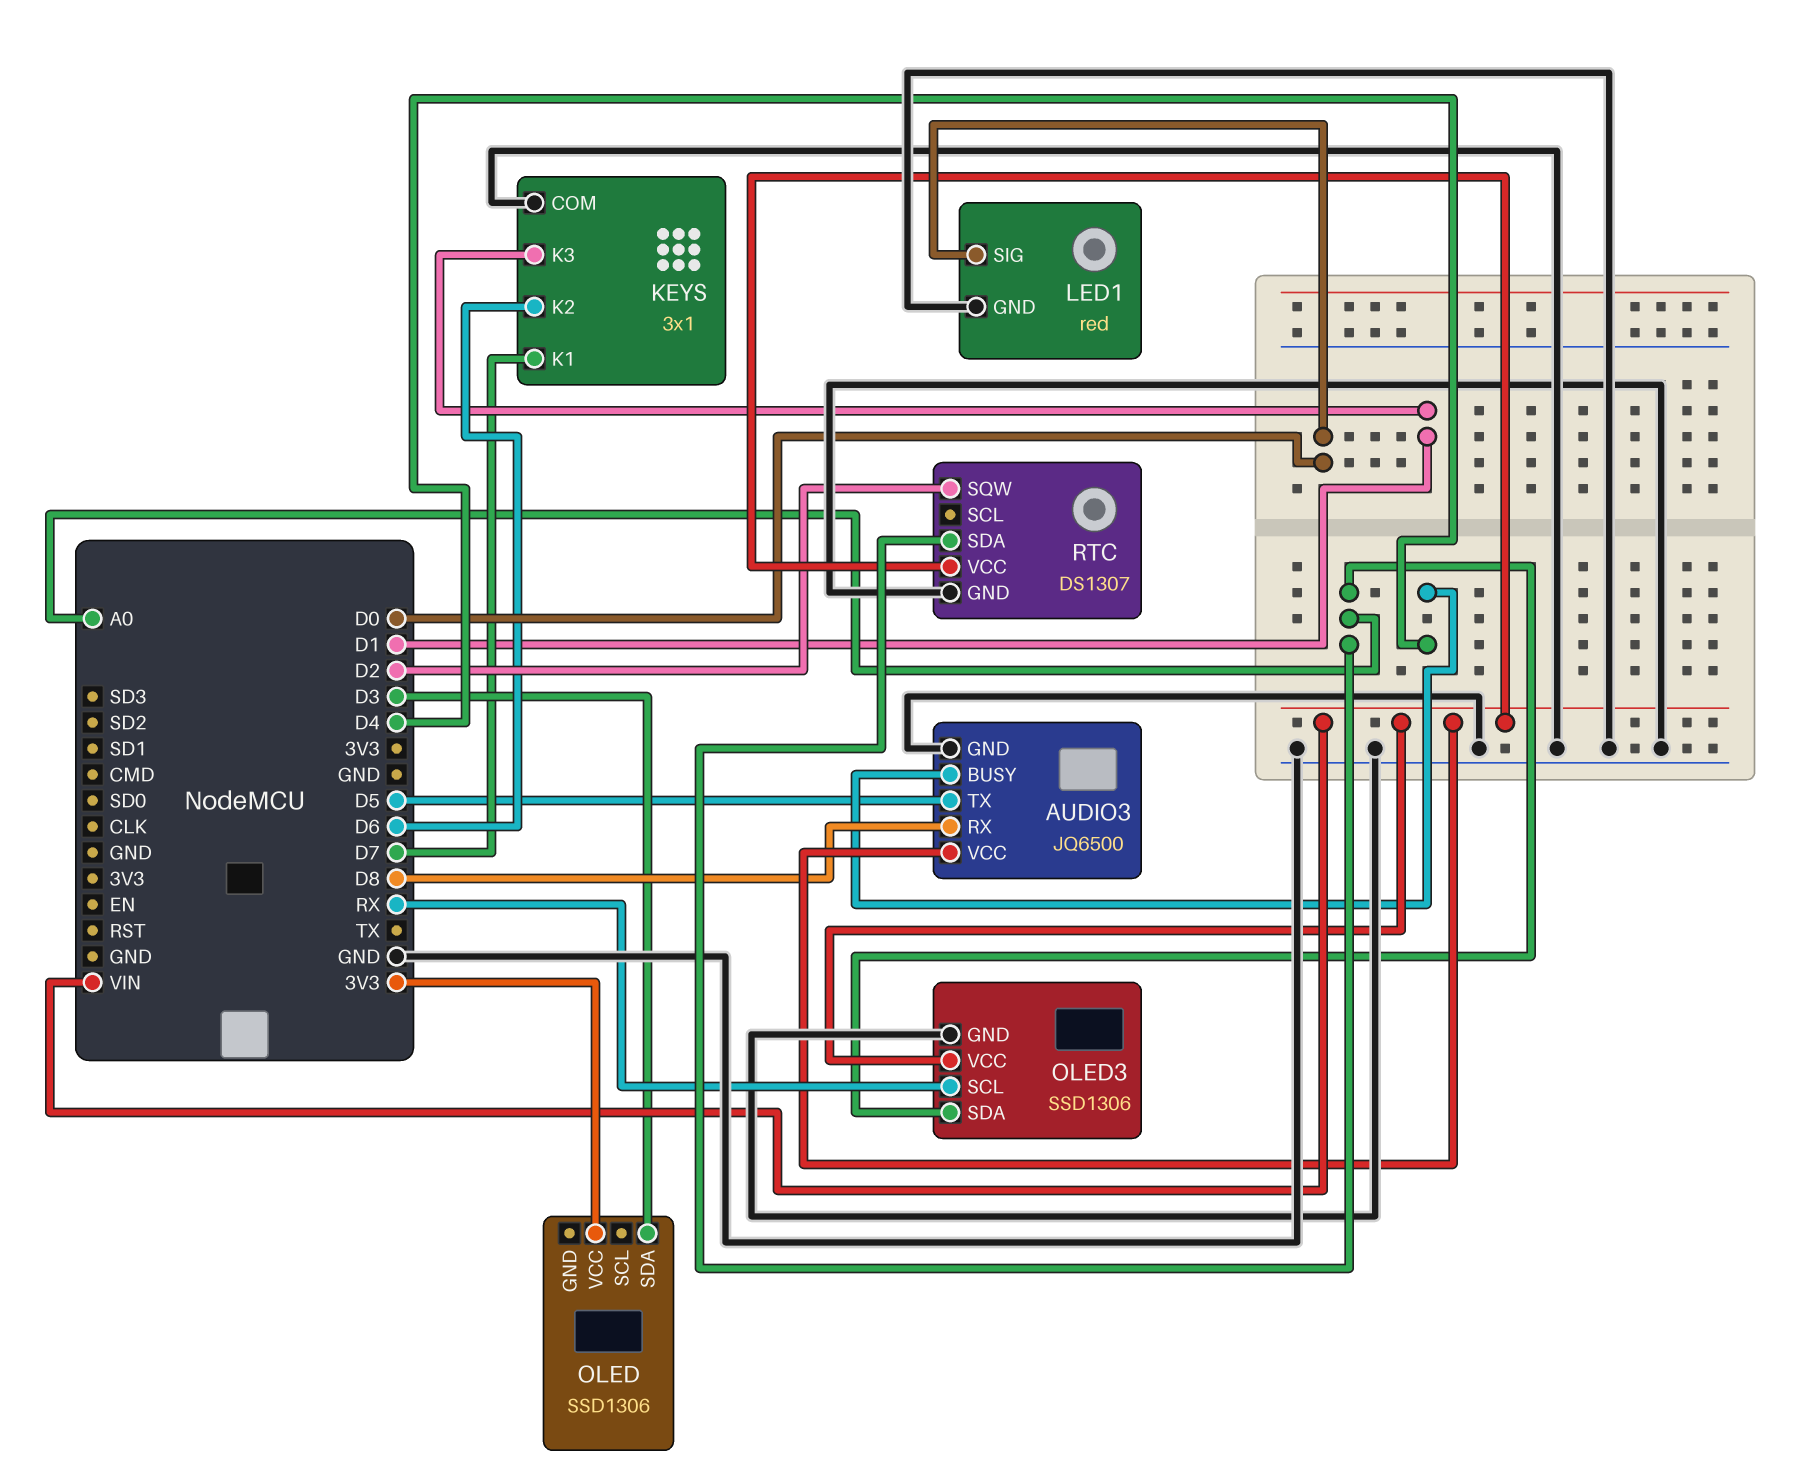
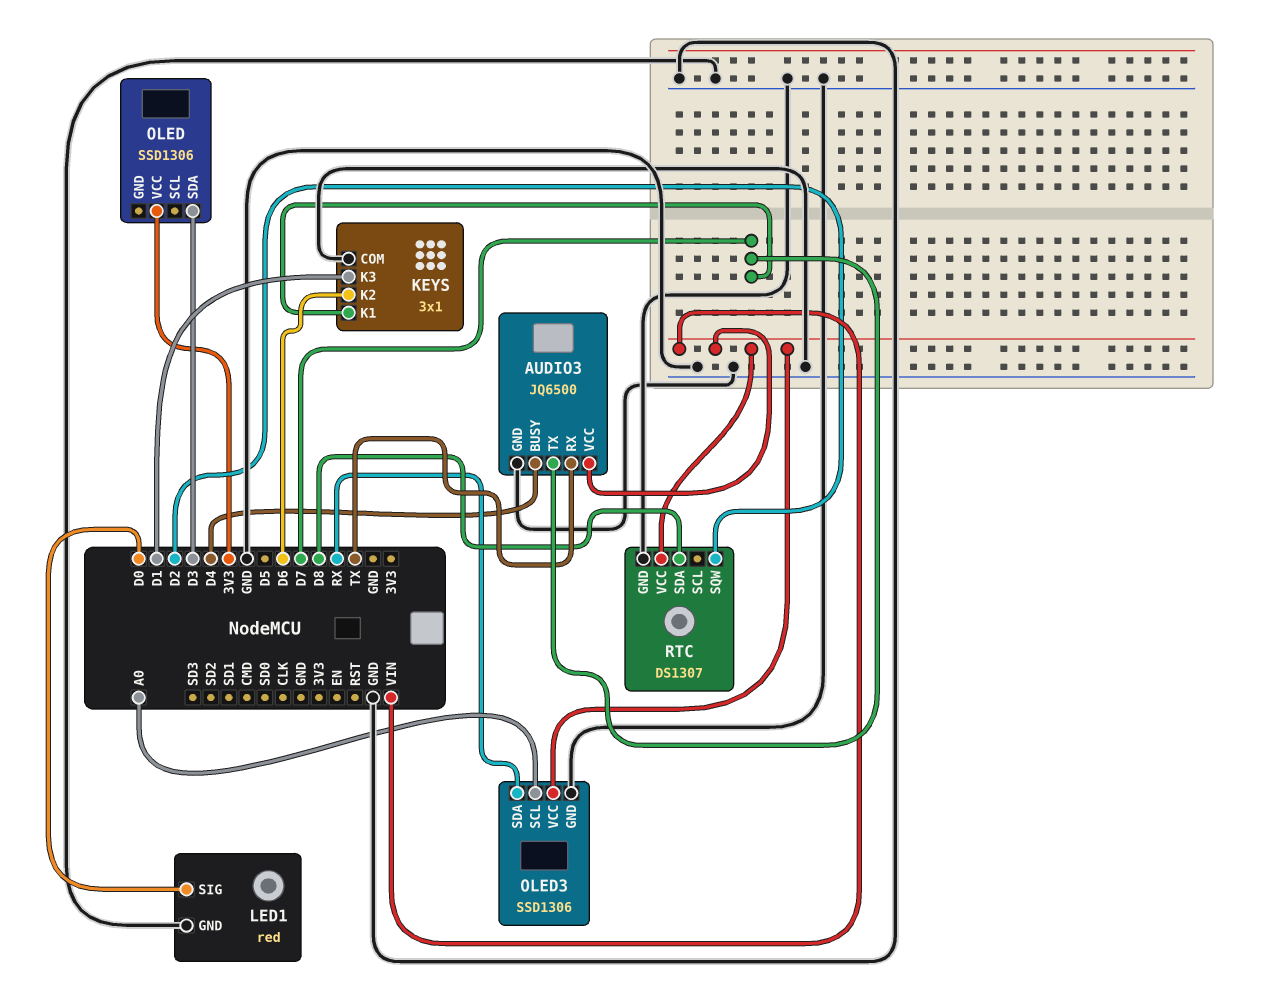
AUDIO3 pin RX: D8 -> TX
AUDIO3 pin TX: D5 -> D7
OLED3 pin SCL: RX -> A0
OLED3 pin SDA: A0 -> RX
RTC pin SDA: A0 -> D8

